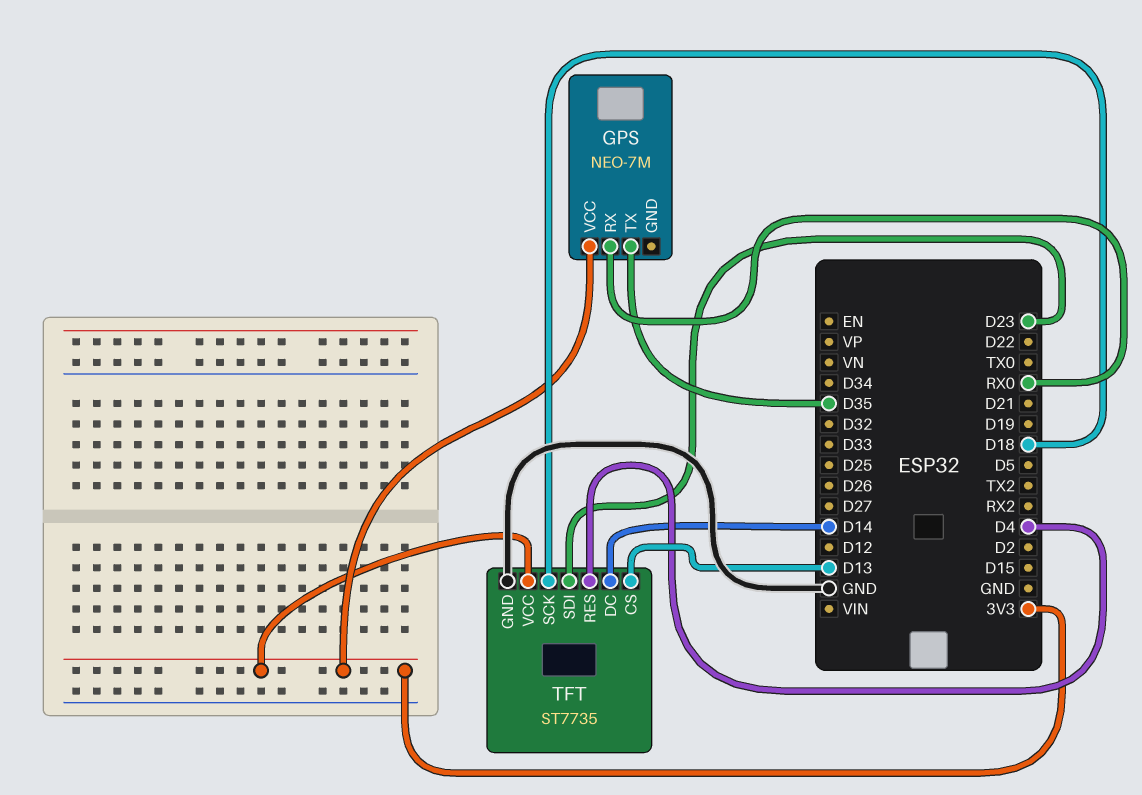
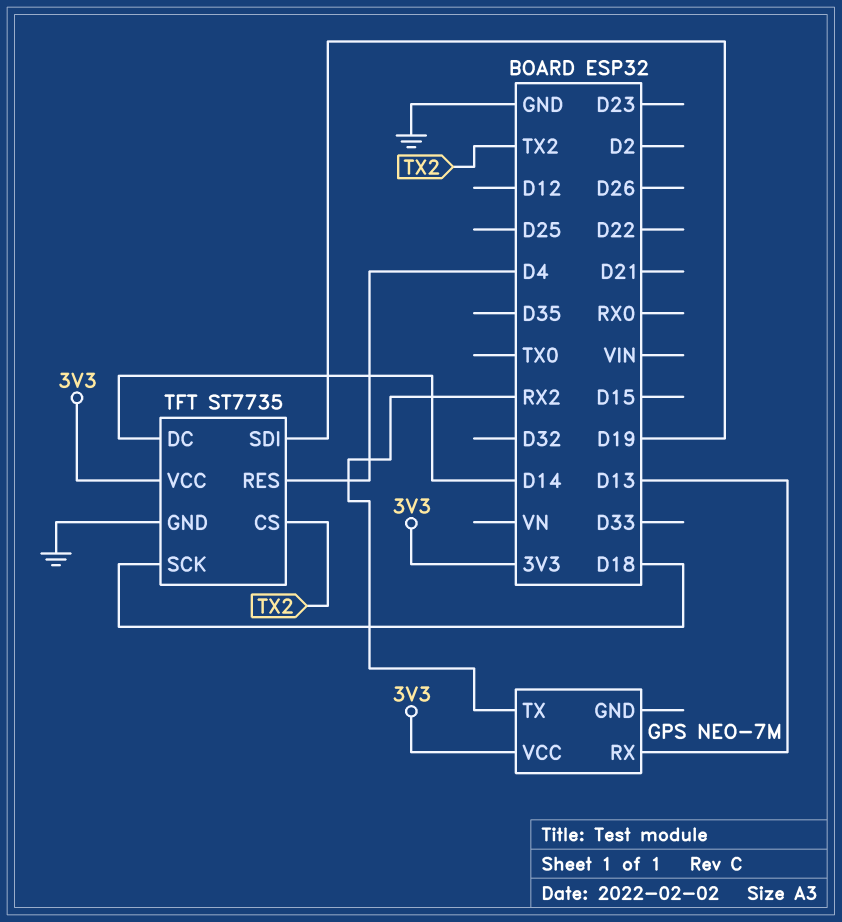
GPS pin RX: RX0 -> D13
GPS pin TX: D35 -> RX2
TFT pin CS: D13 -> TX2
TFT pin SDI: D23 -> D19

